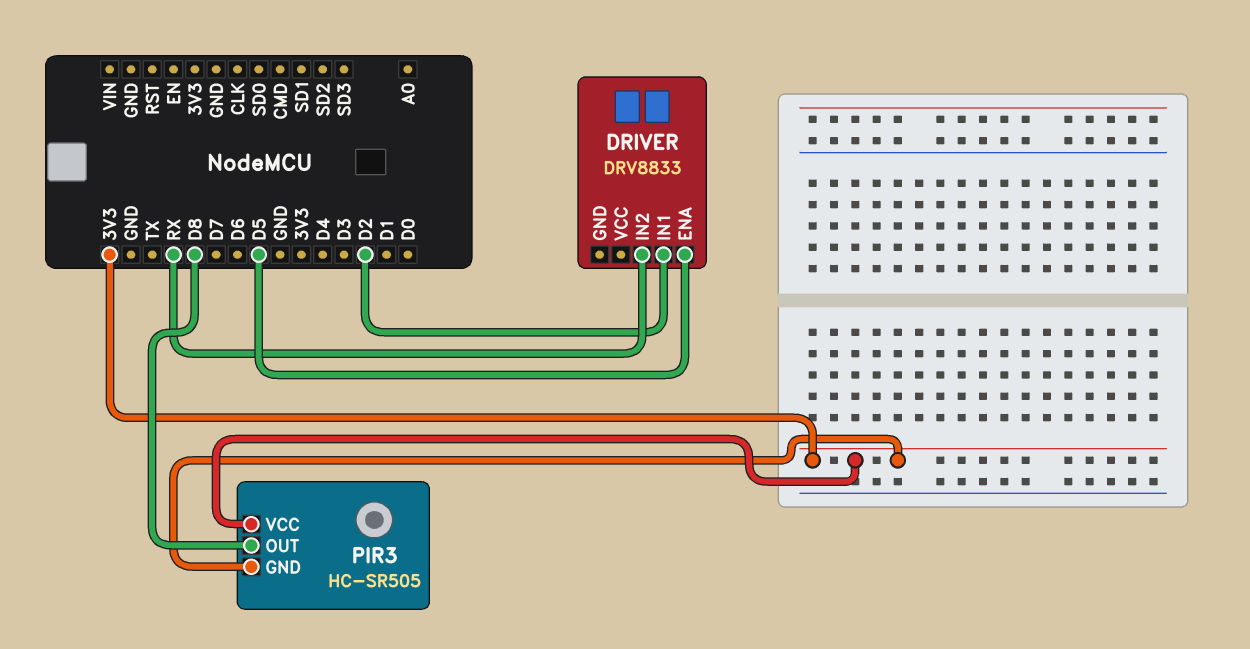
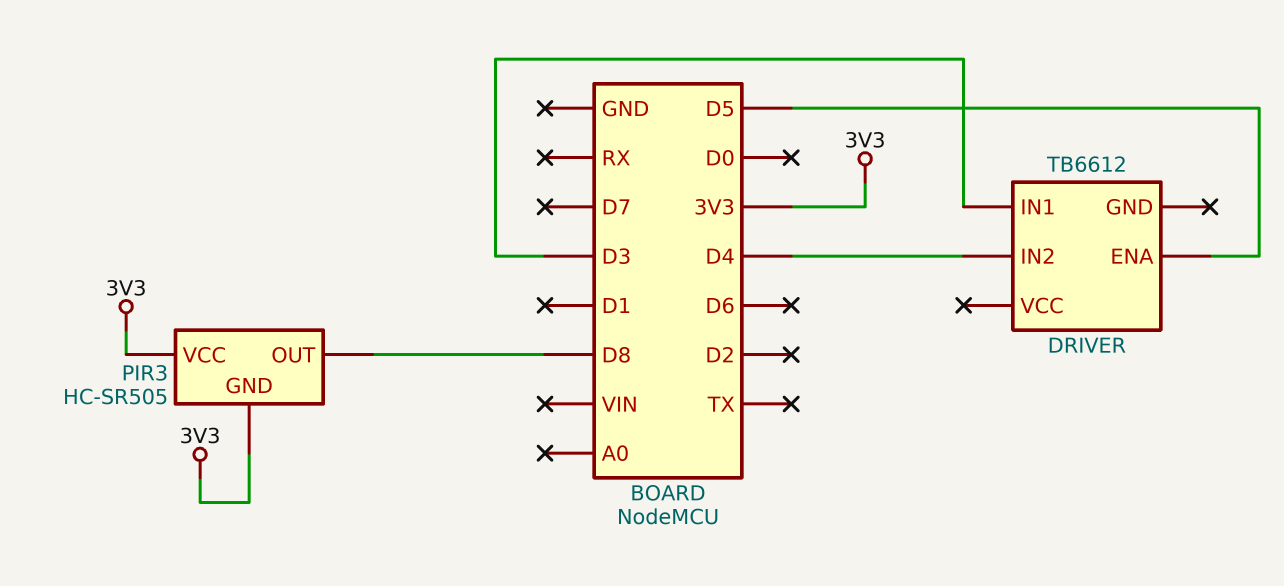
DRIVER: DRV8833 -> TB6612
DRIVER pin IN1: D2 -> D3
DRIVER pin IN2: RX -> D4

